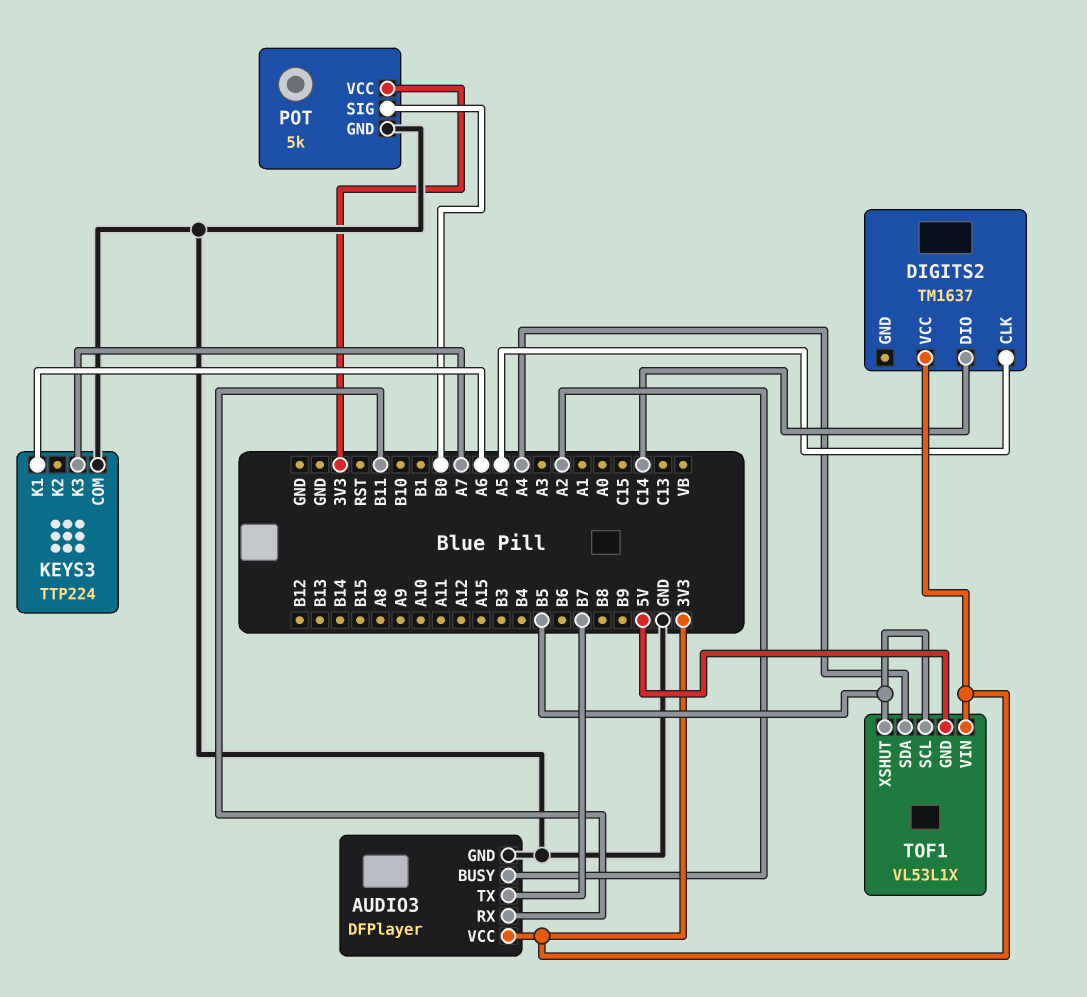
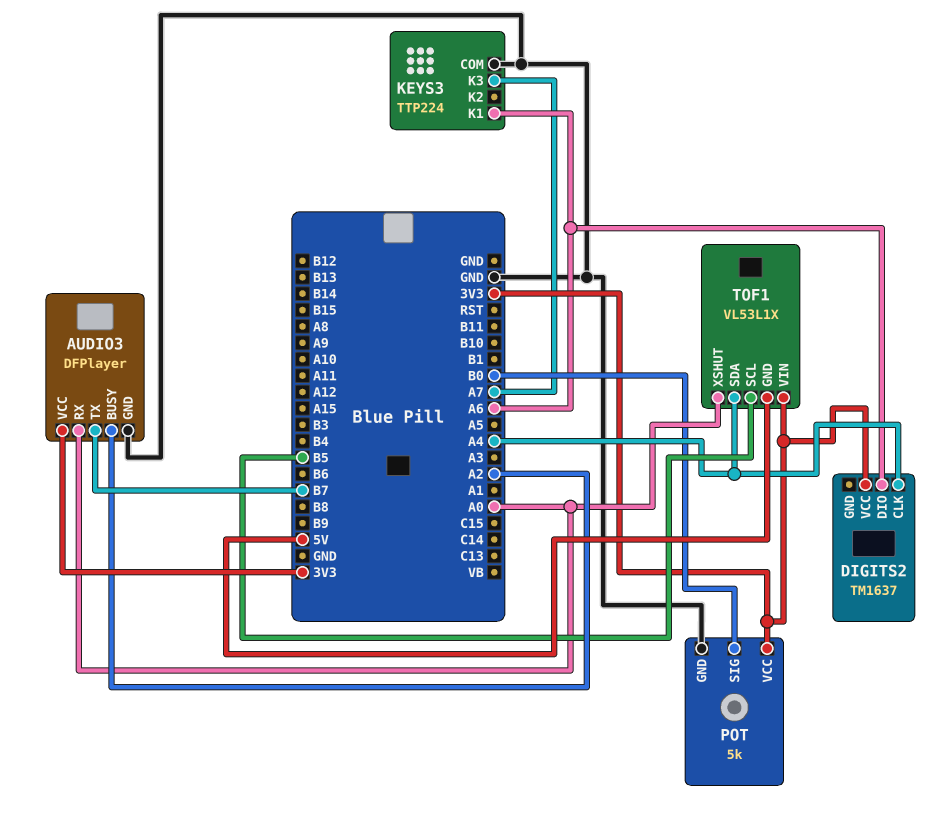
AUDIO3 pin RX: B11 -> A0
DIGITS2 pin CLK: A5 -> A4
DIGITS2 pin DIO: C14 -> A6
TOF1 pin XSHUT: B5 -> A0

